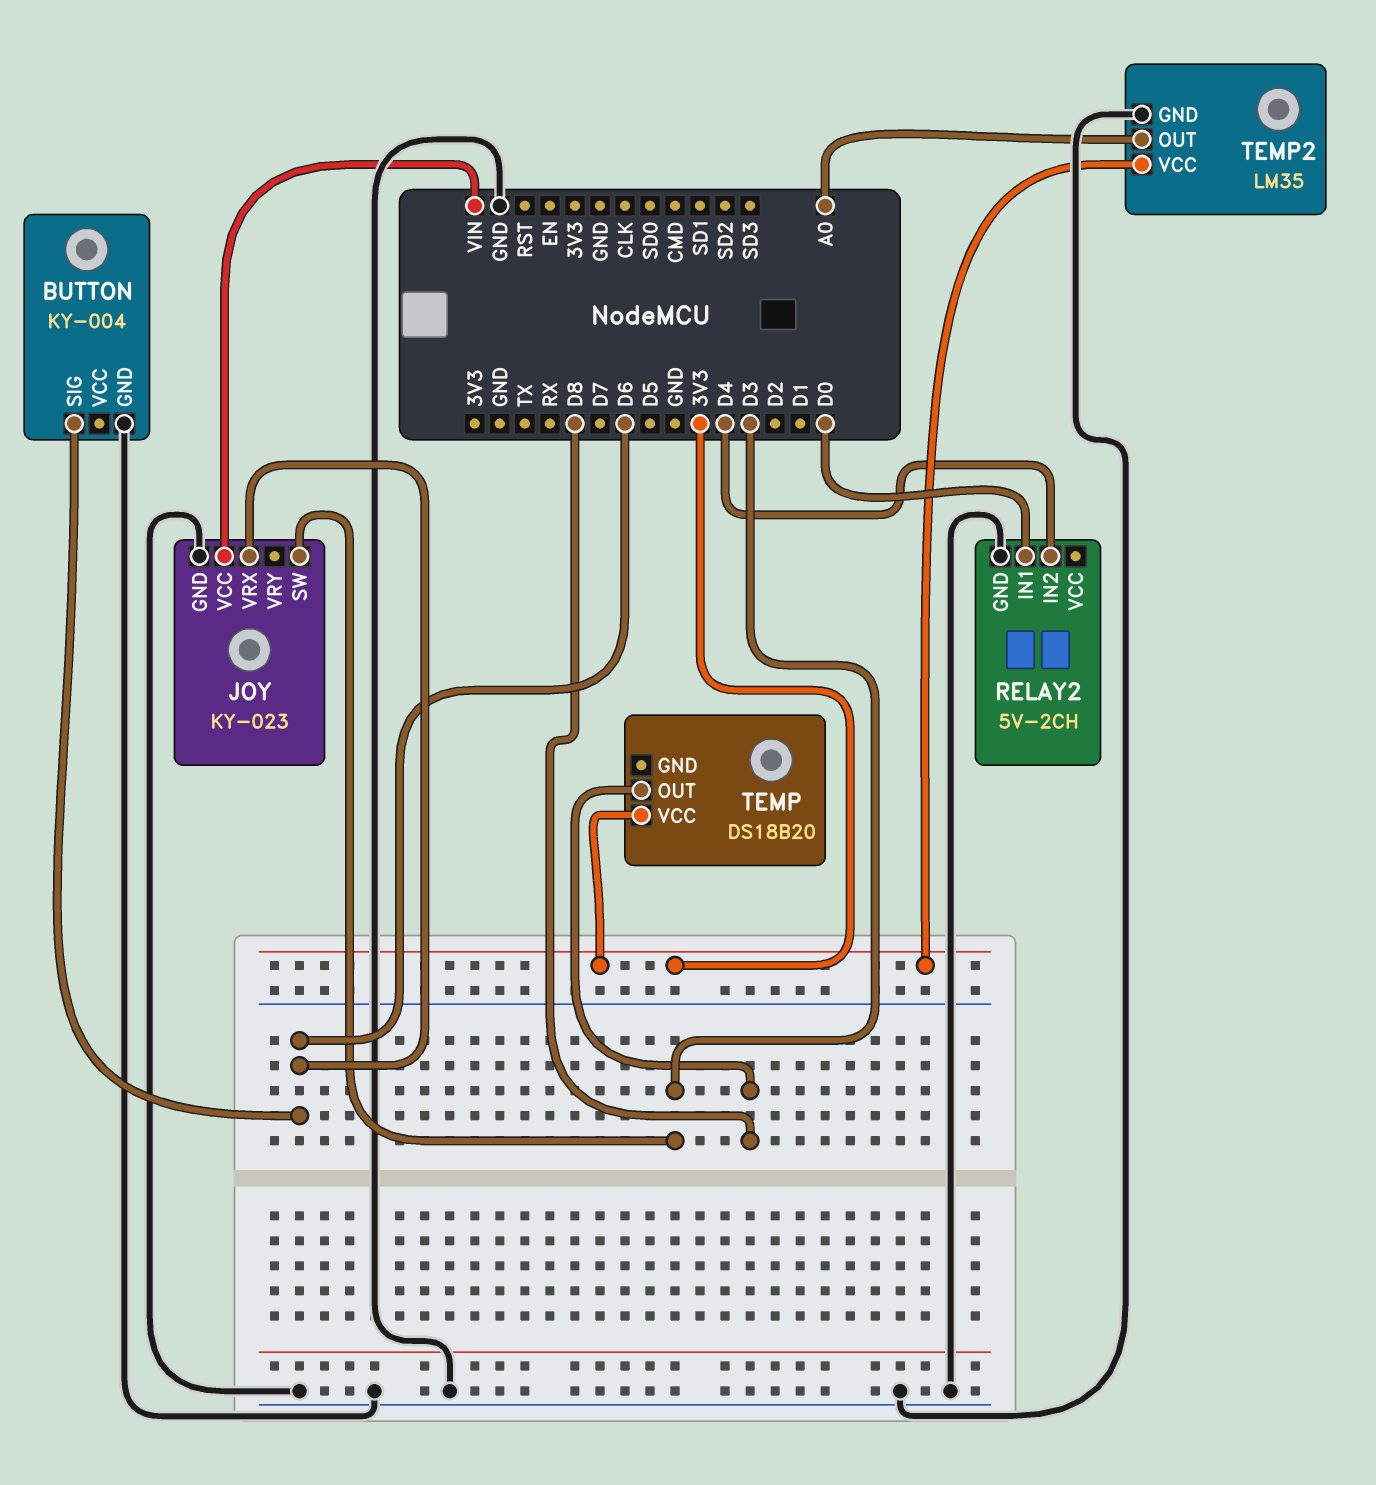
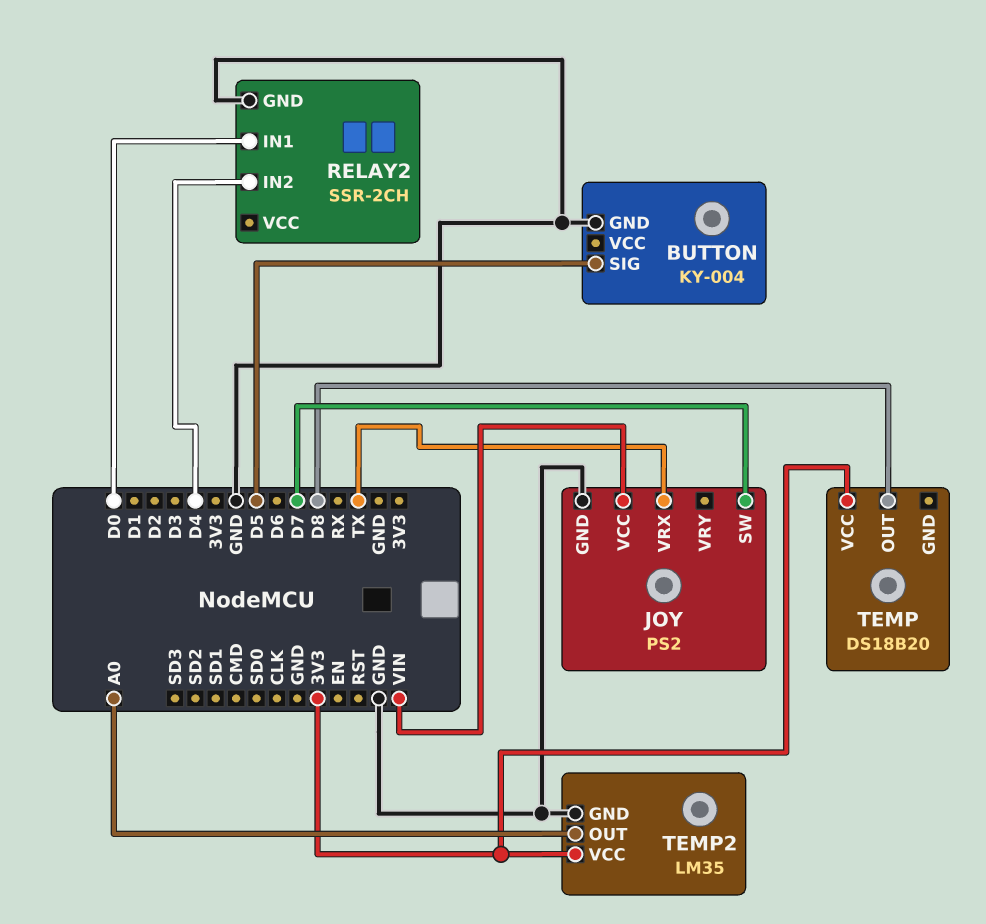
BUTTON pin SIG: D6 -> D5
JOY: KY-023 -> PS2
JOY pin SW: D3 -> D7
JOY pin VRX: D6 -> TX
RELAY2: 5V-2CH -> SSR-2CH

